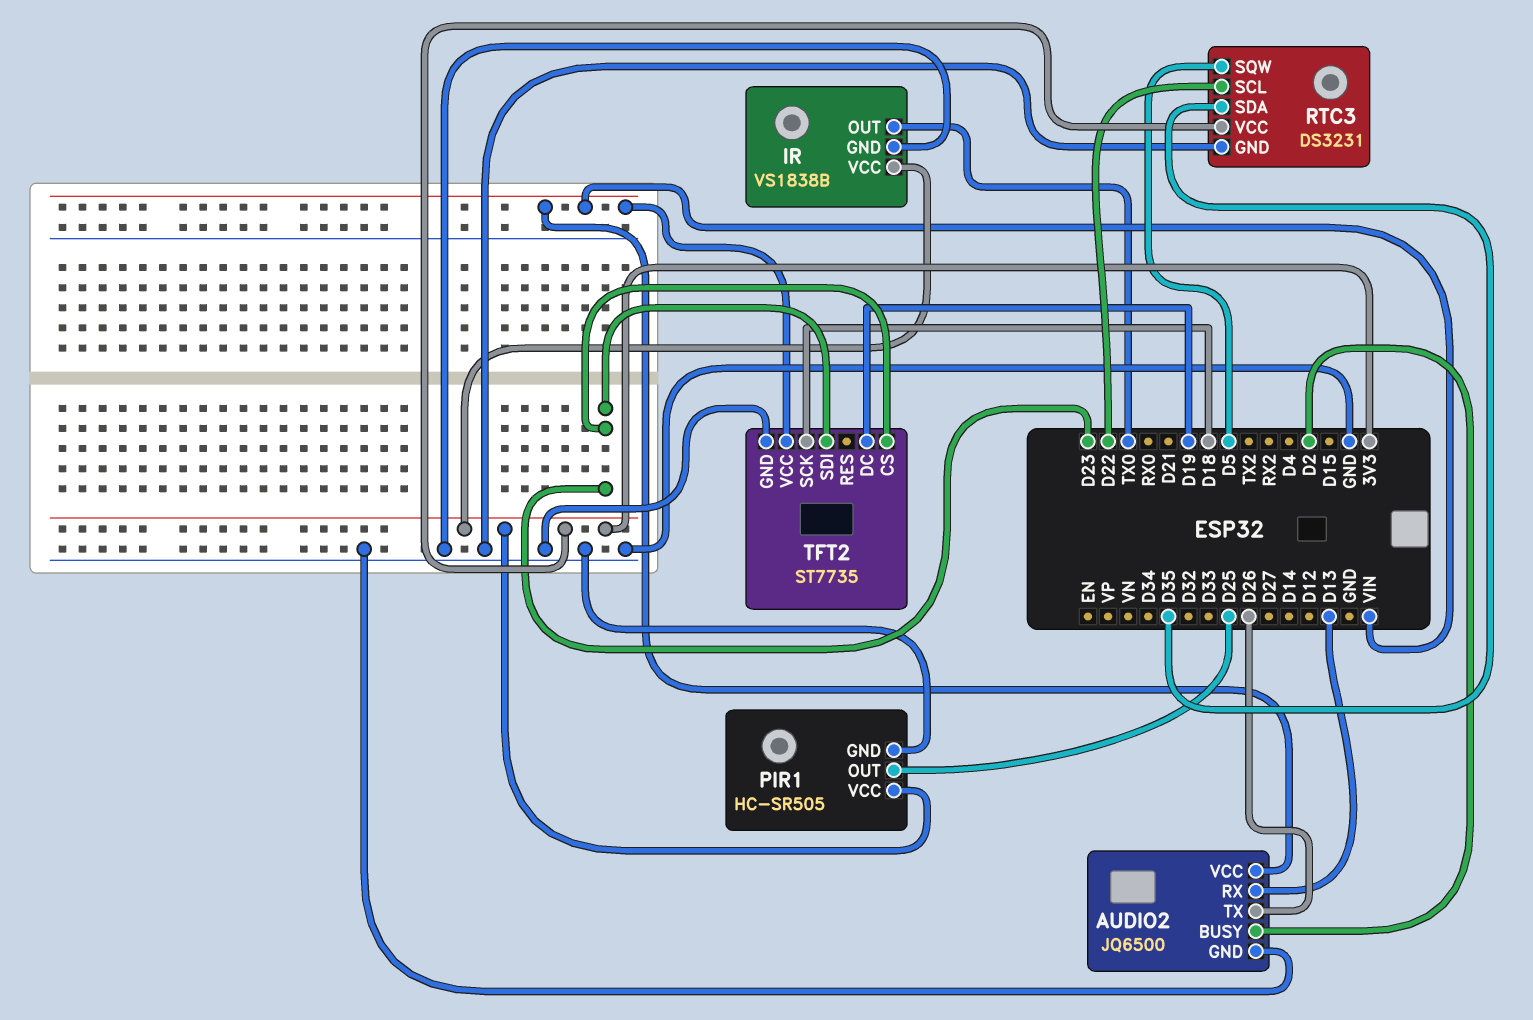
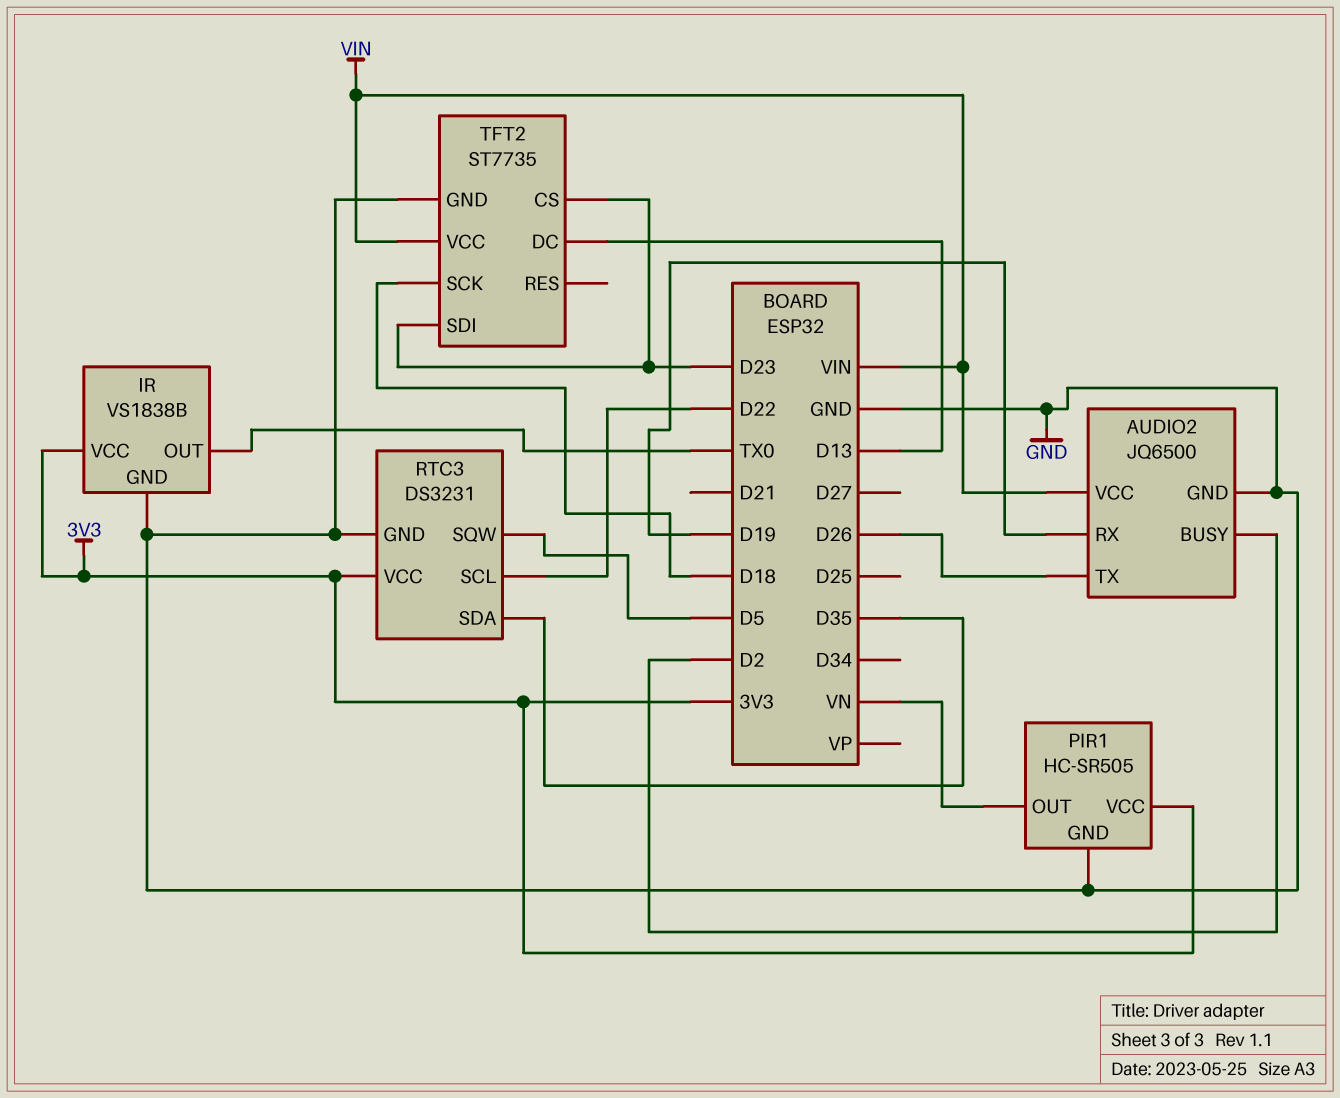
AUDIO2 pin RX: D13 -> D19
PIR1 pin OUT: D25 -> VN
TFT2 pin DC: D19 -> D13

